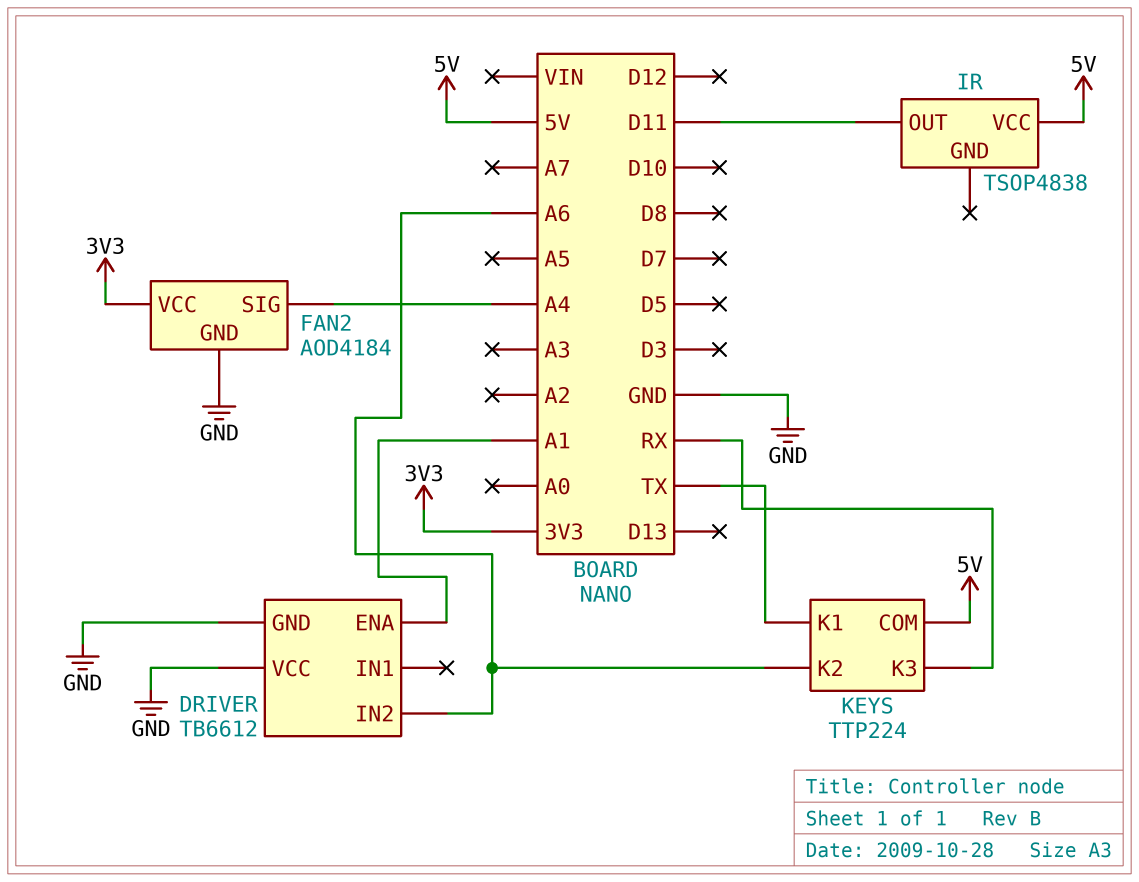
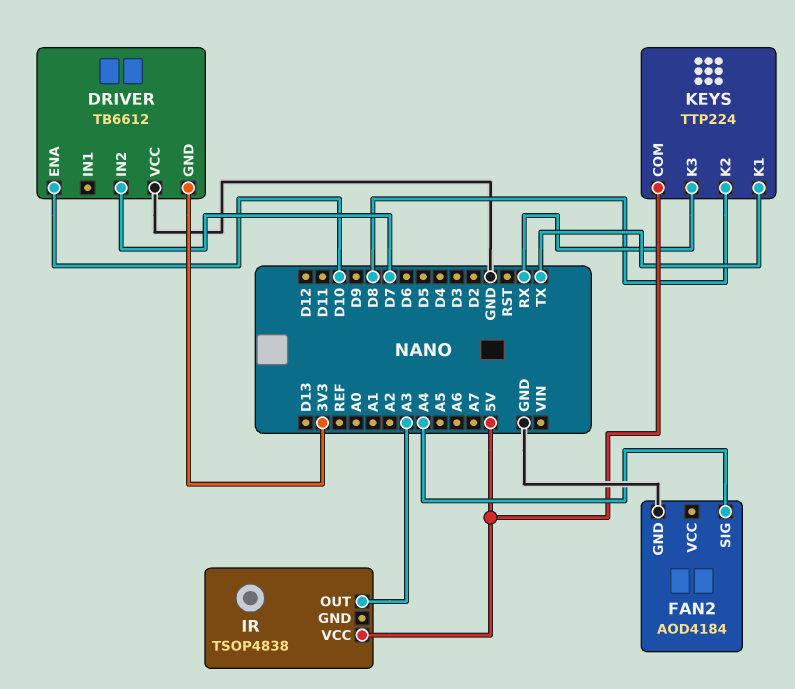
DRIVER pin ENA: A1 -> D10
DRIVER pin GND: GND -> 3V3
DRIVER pin IN2: A6 -> D7
FAN2 pin VCC: 3V3 -> none
IR pin OUT: D11 -> A3
KEYS pin K2: A6 -> D8

